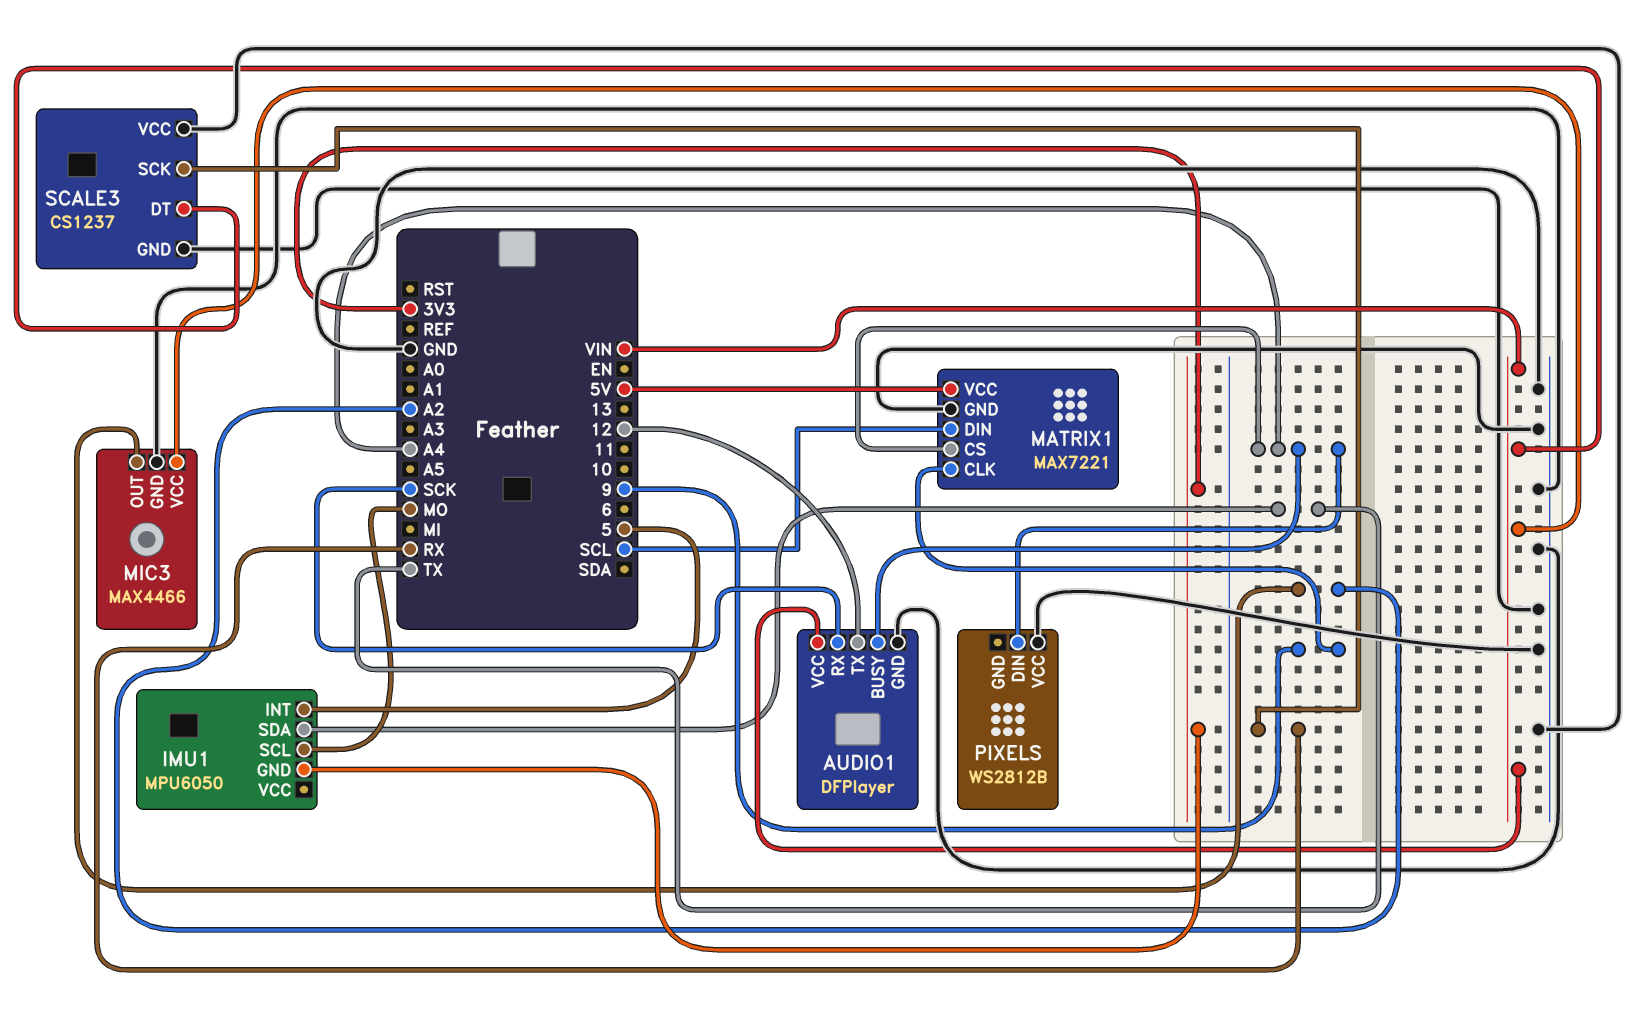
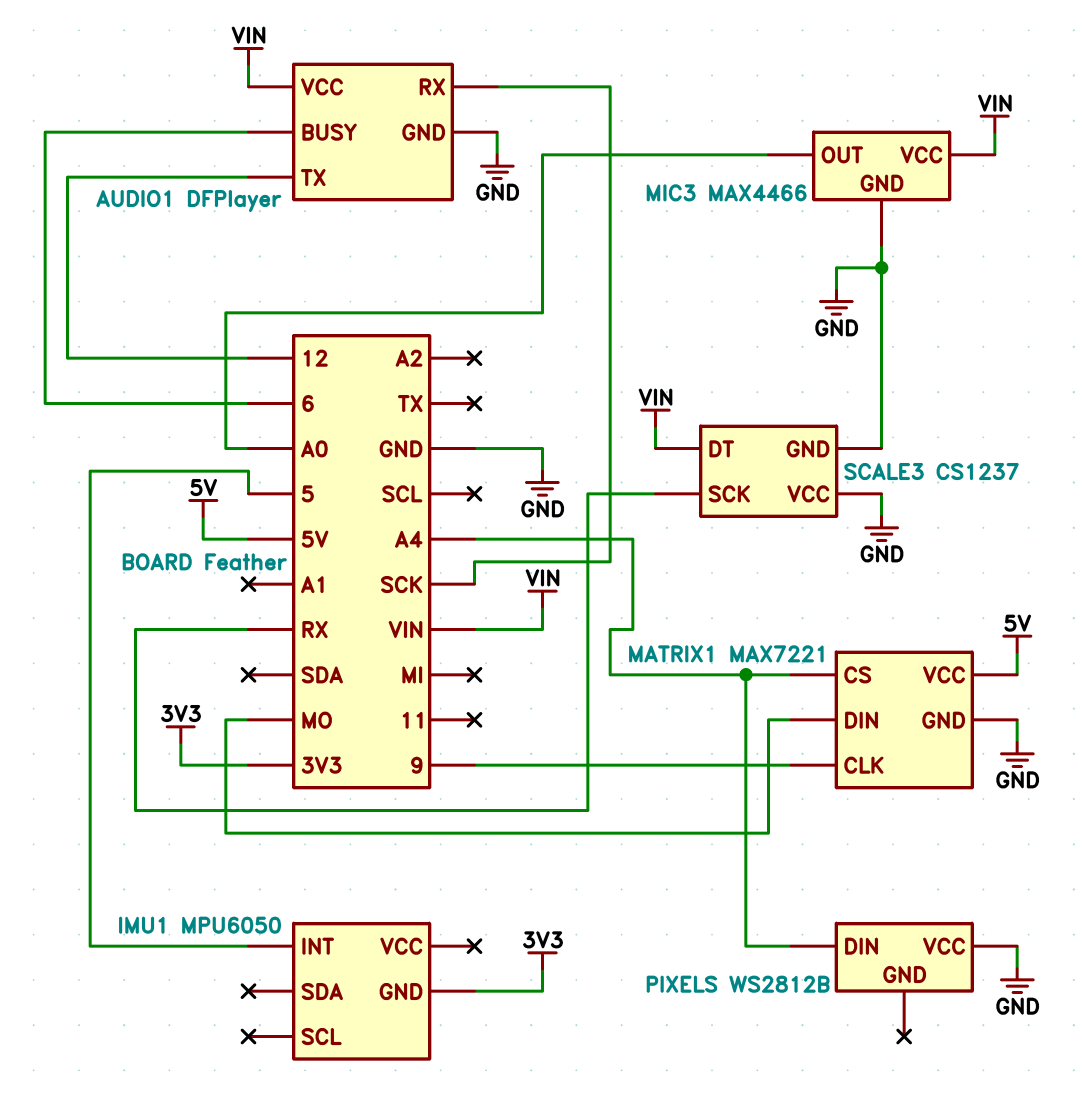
AUDIO1 pin BUSY: A4 -> 6
IMU1 pin SCL: MO -> none
IMU1 pin SDA: TX -> none
MATRIX1 pin DIN: SCL -> MO
MIC3 pin OUT: A2 -> A0

